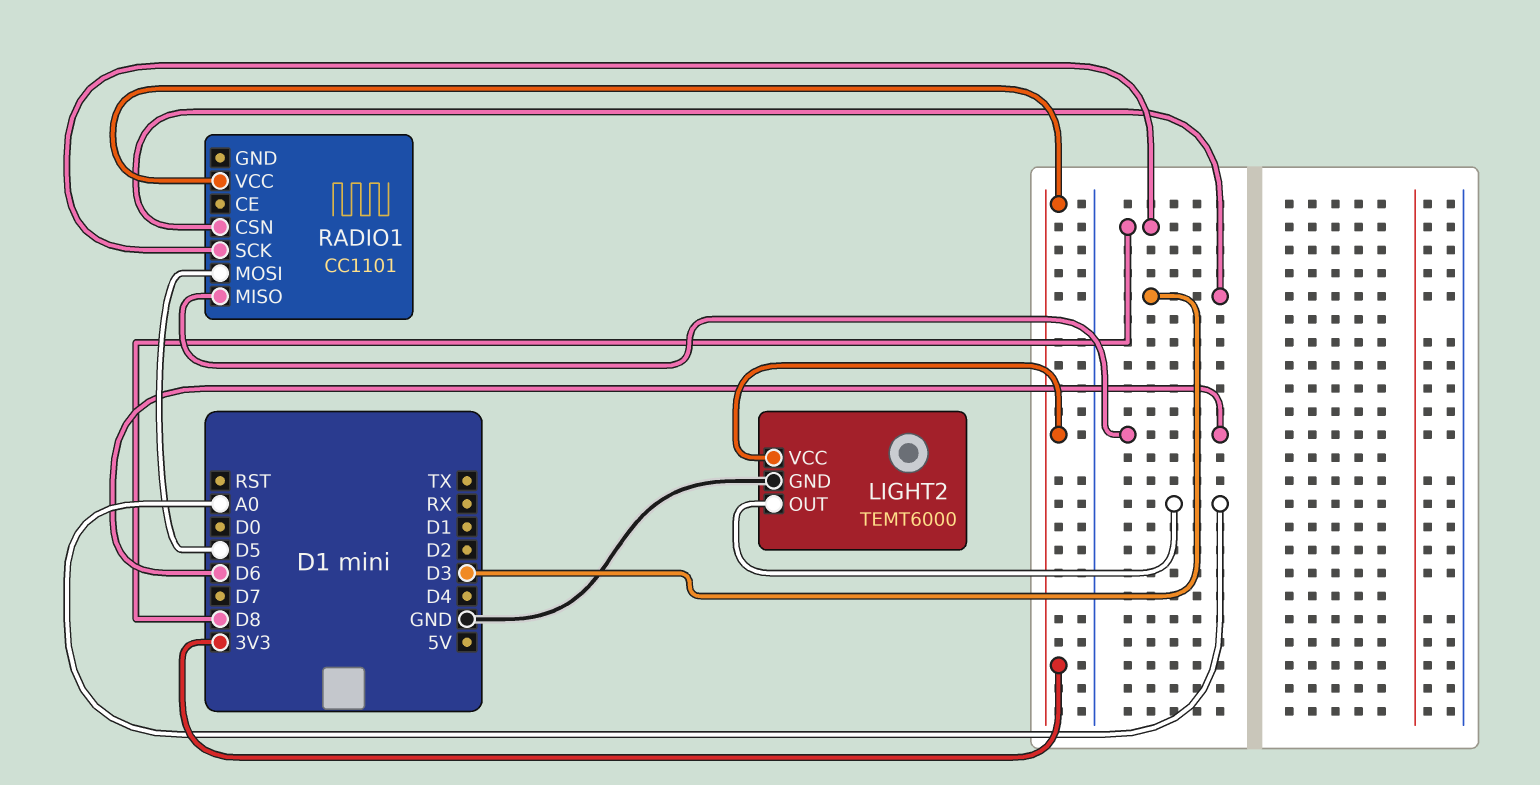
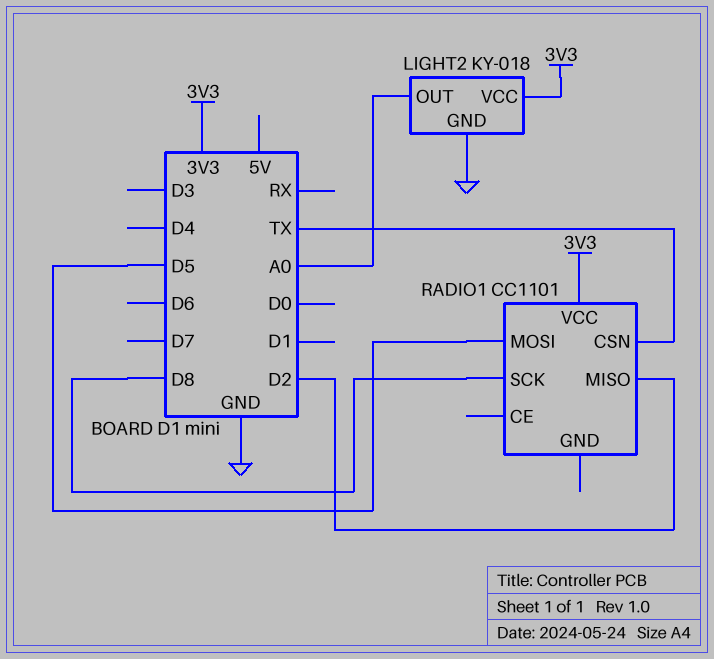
LIGHT2: TEMT6000 -> KY-018
RADIO1 pin CSN: D3 -> TX
RADIO1 pin MISO: D6 -> D2

